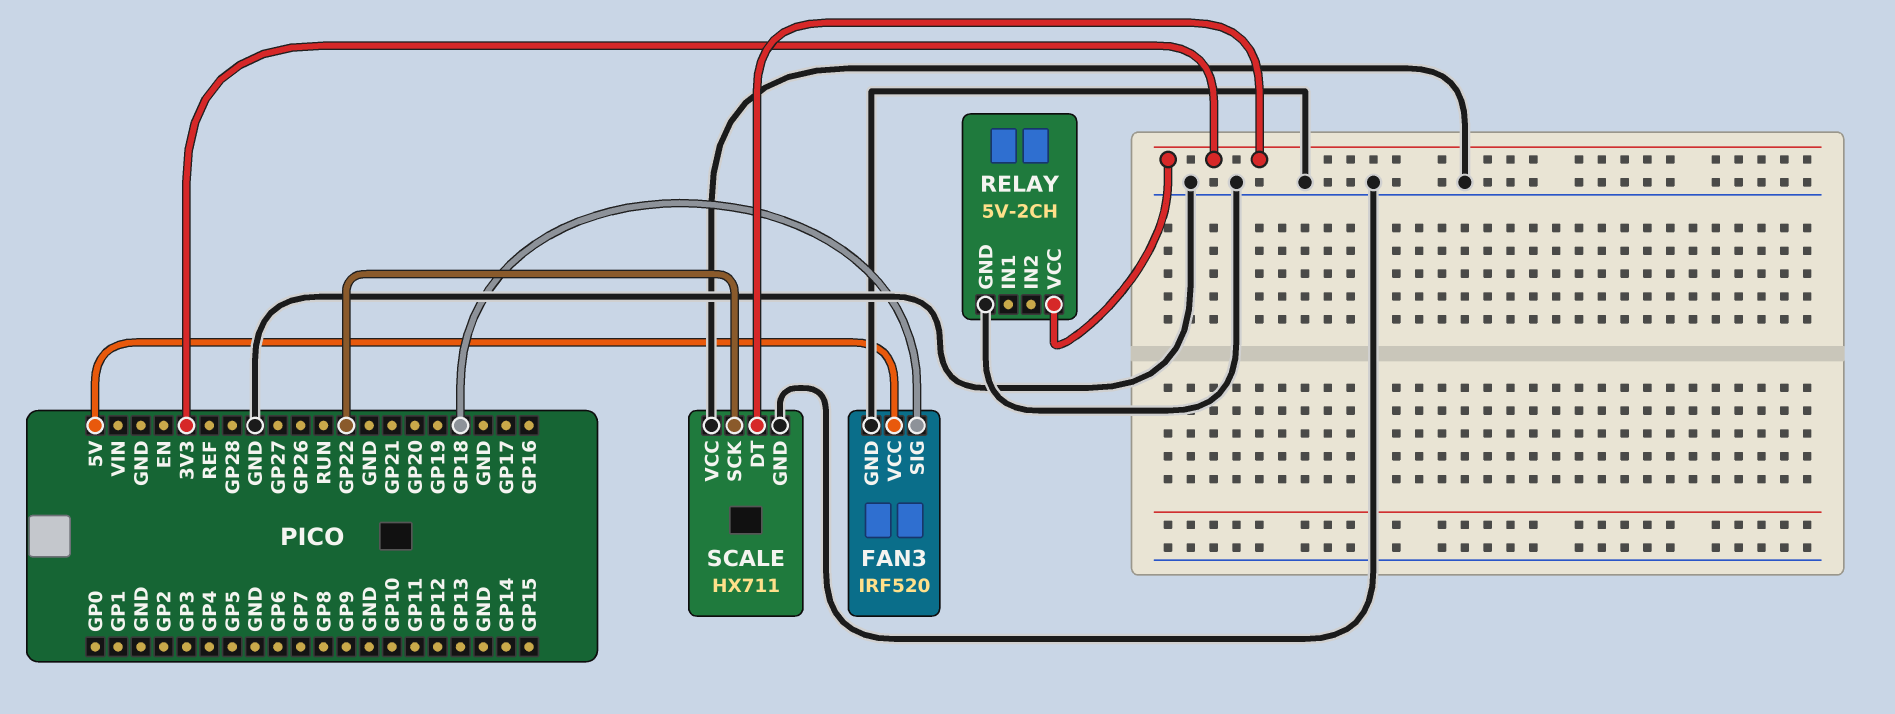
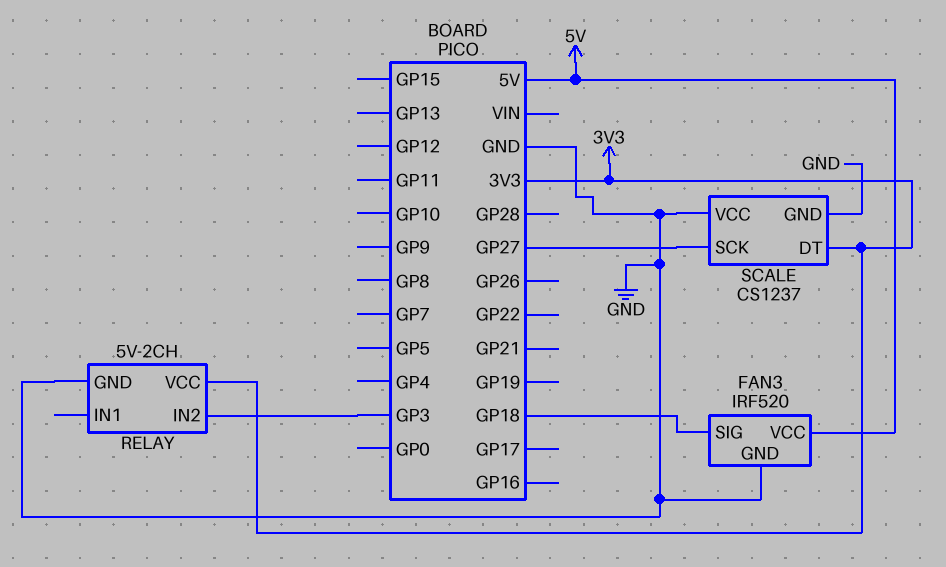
RELAY pin IN2: none -> GP3
SCALE: HX711 -> CS1237
SCALE pin SCK: GP22 -> GP27

